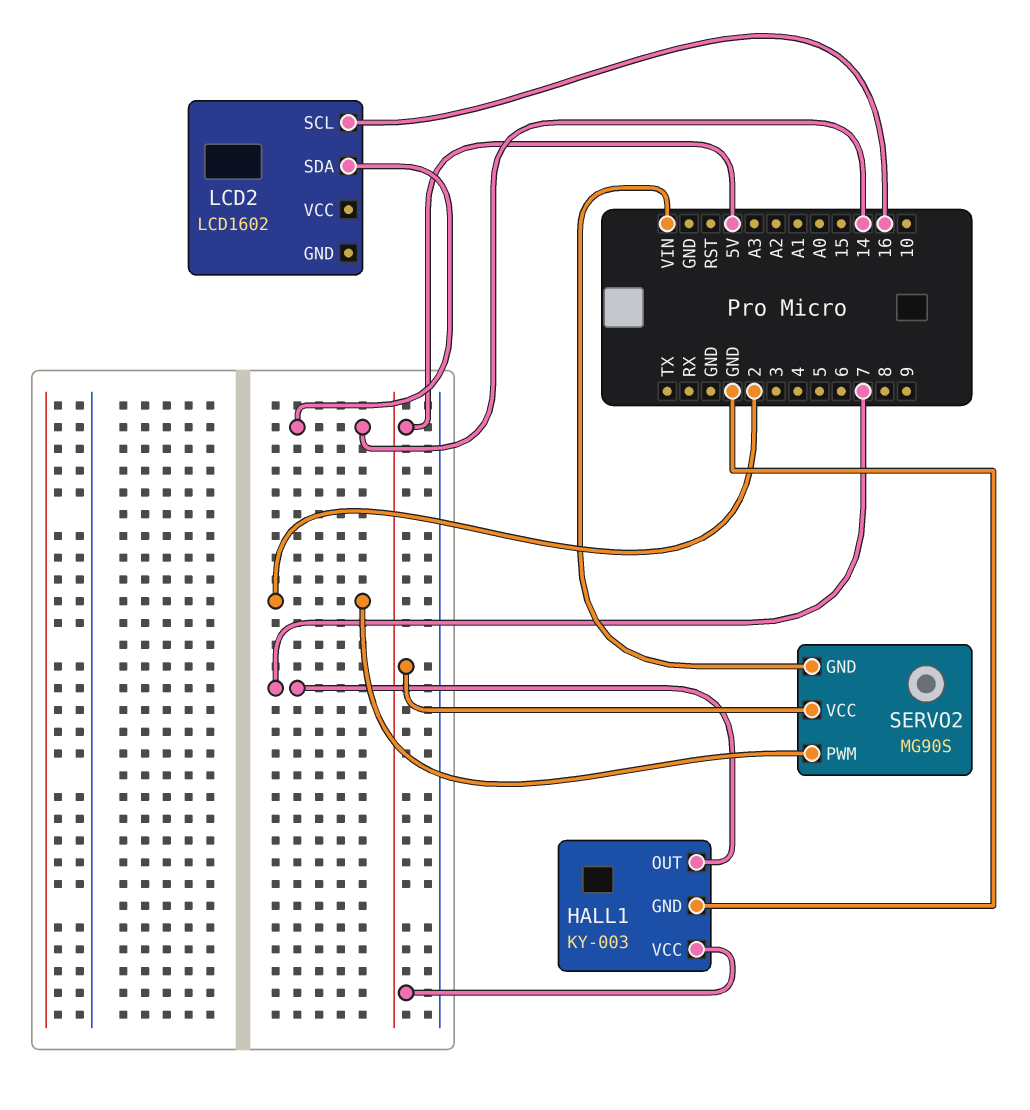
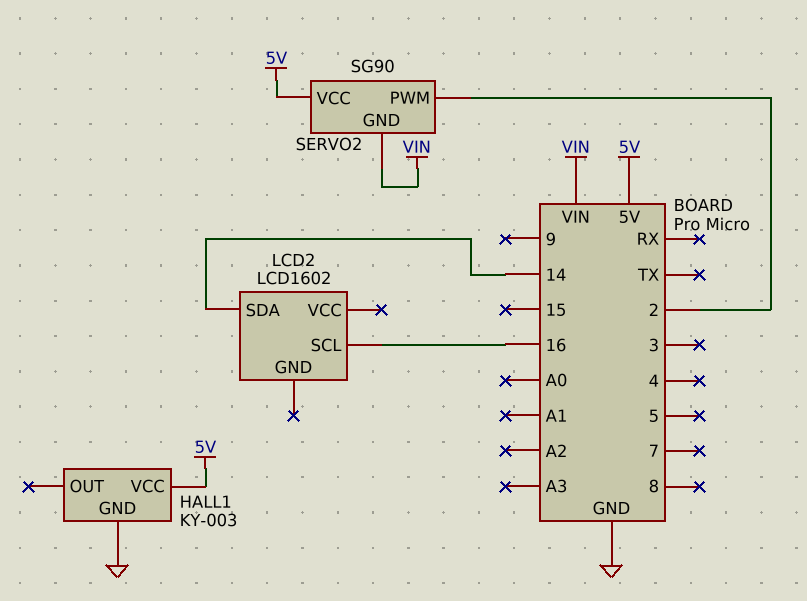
HALL1 pin OUT: 7 -> none
SERVO2: MG90S -> SG90

